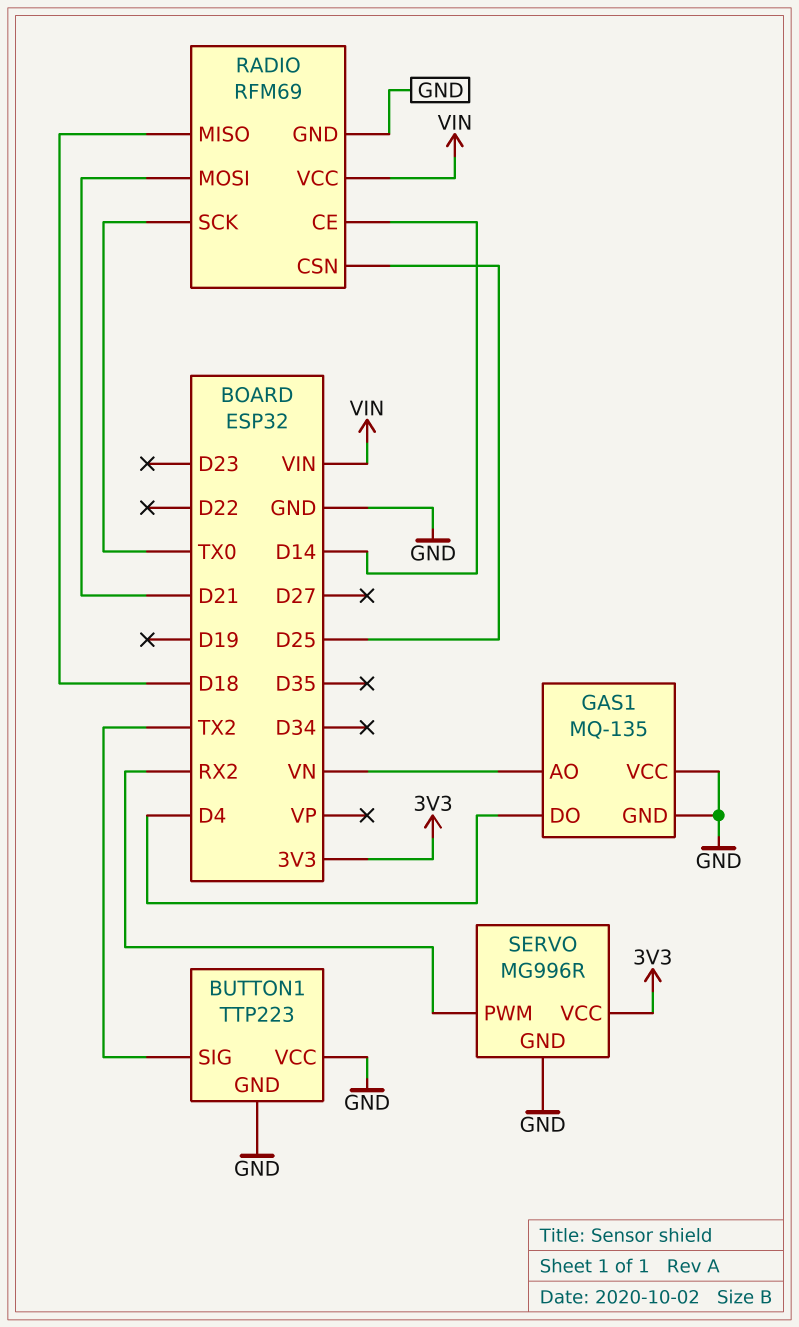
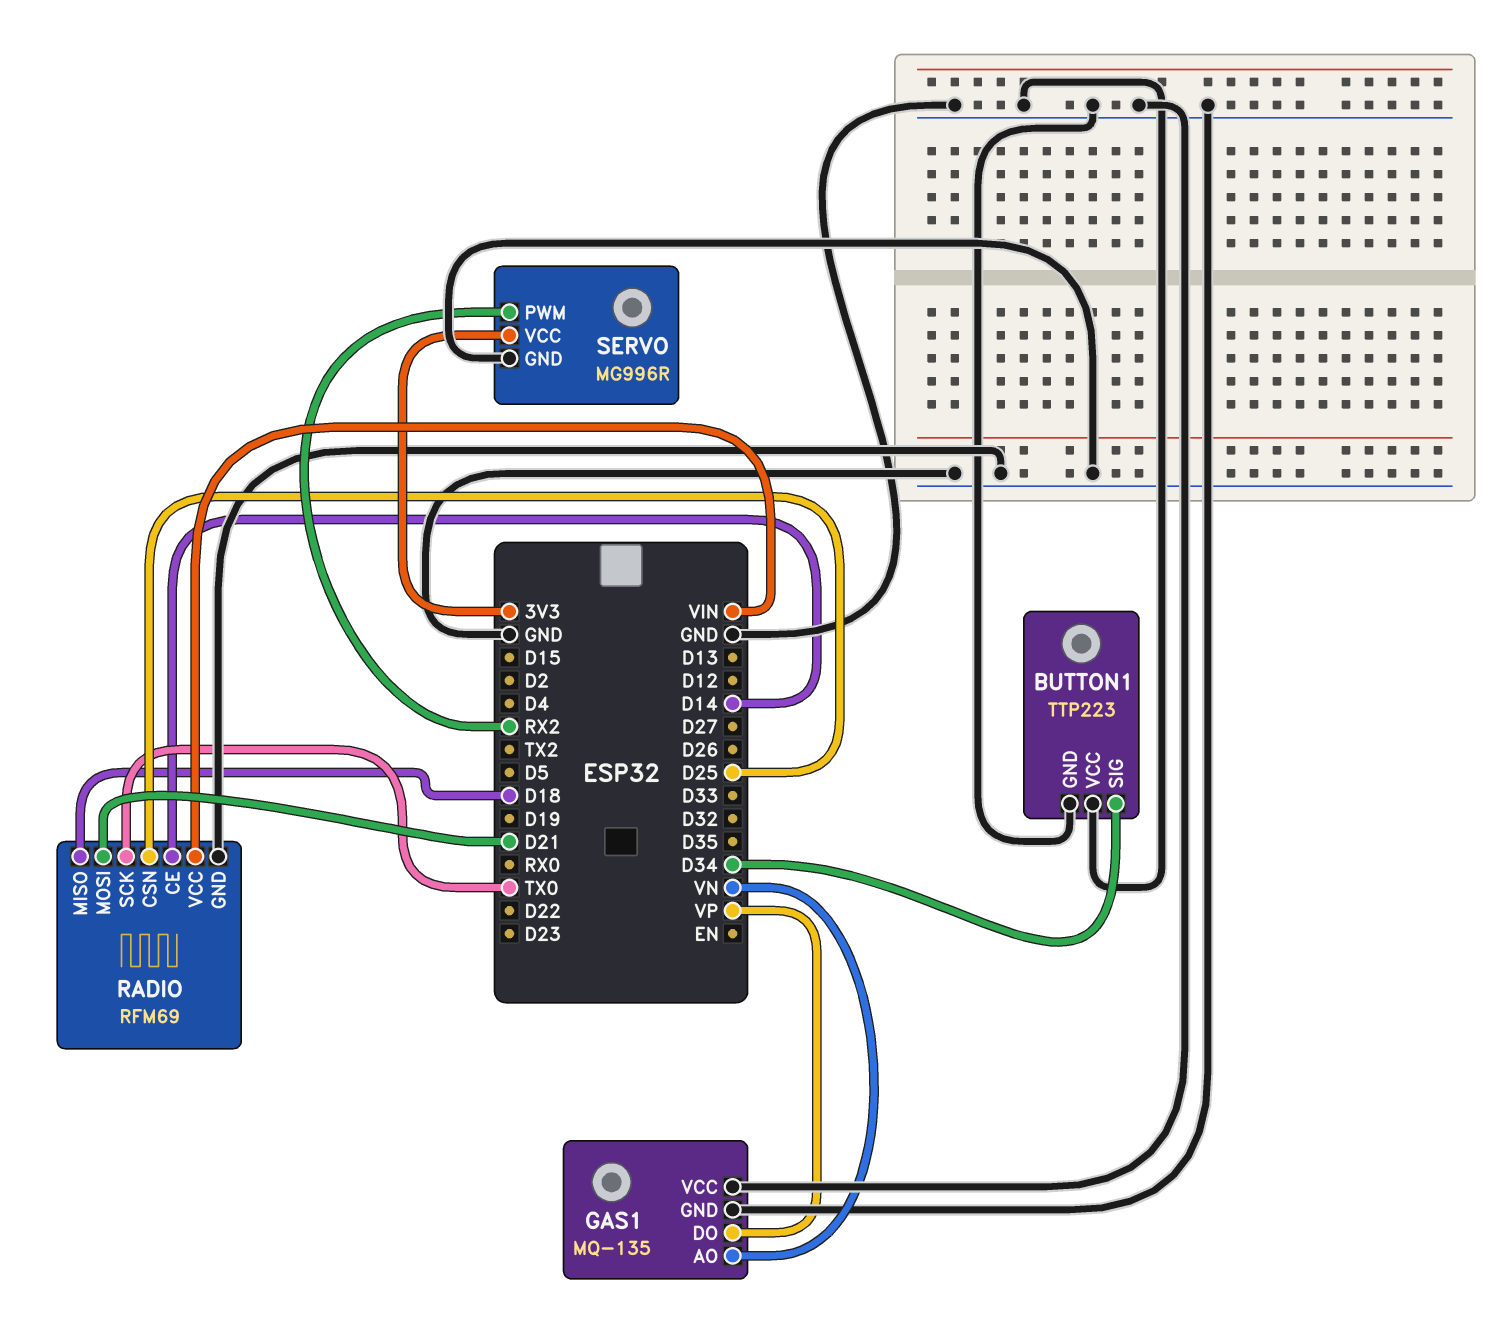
BUTTON1 pin SIG: TX2 -> D34
GAS1 pin DO: D4 -> VP

